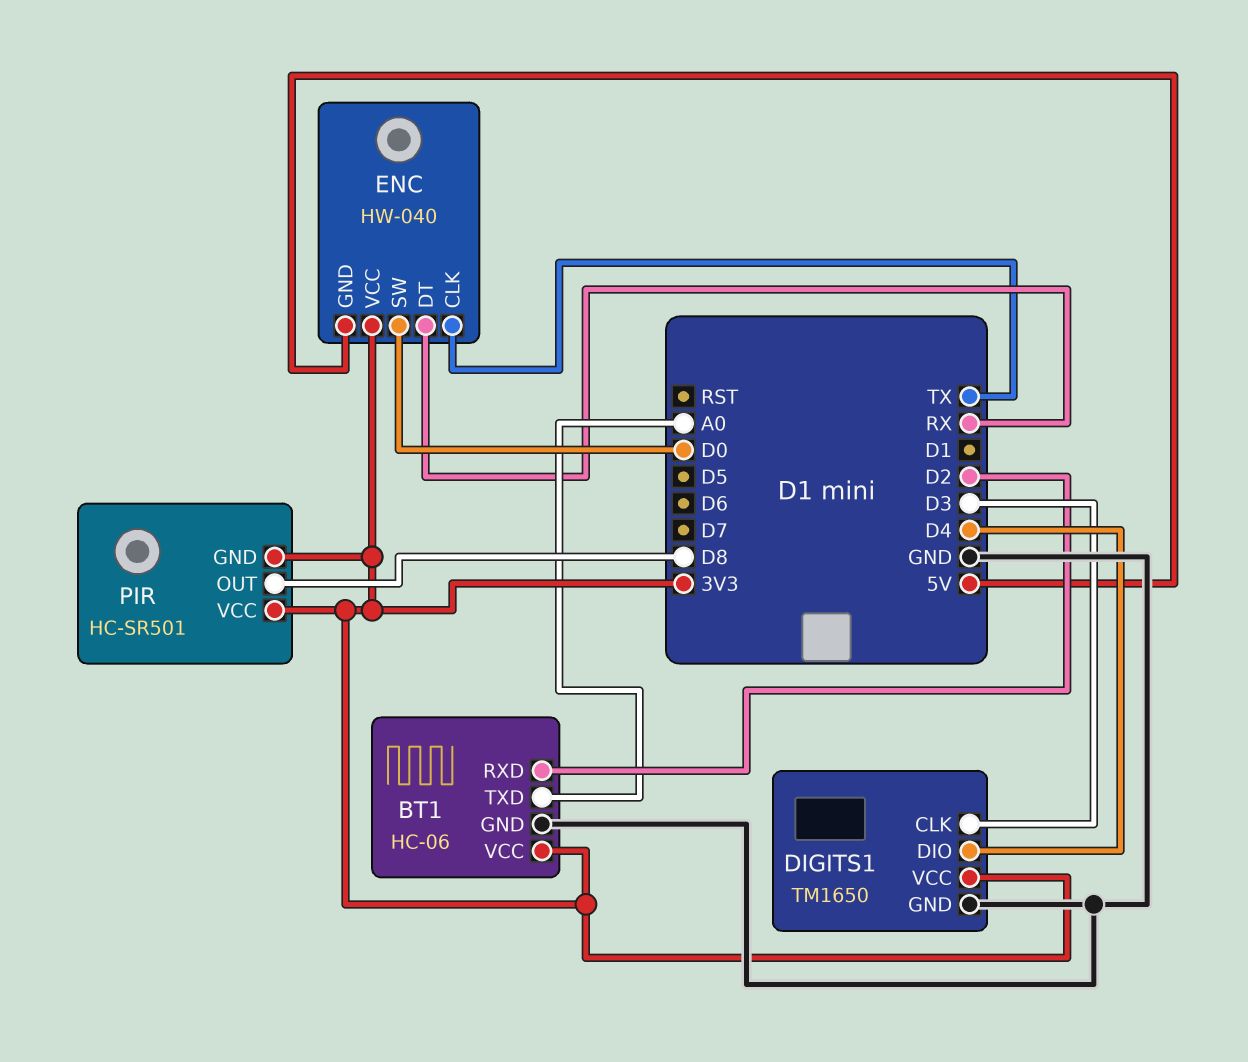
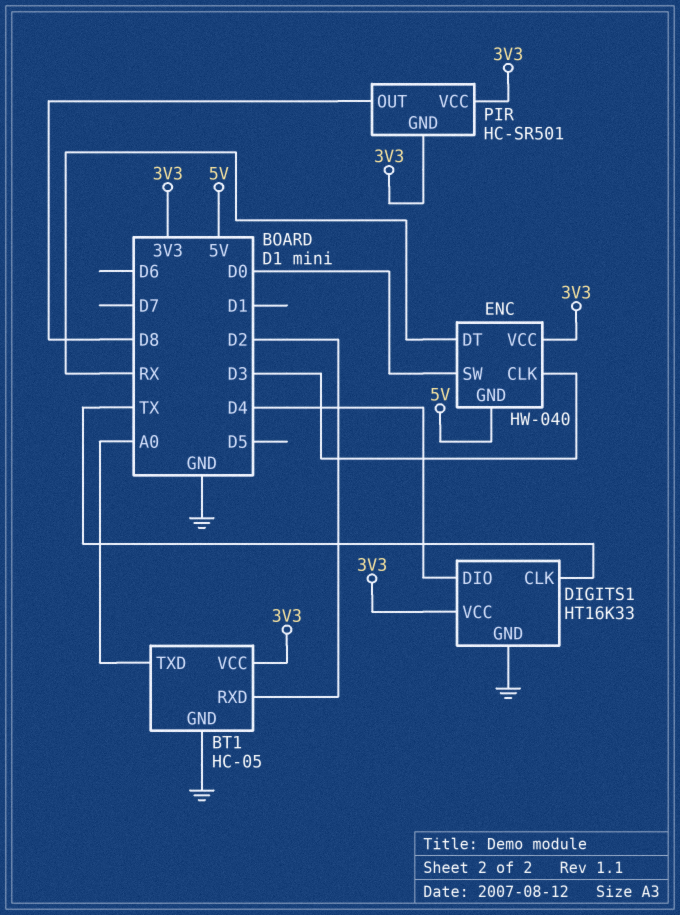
BT1: HC-06 -> HC-05
DIGITS1: TM1650 -> HT16K33
DIGITS1 pin CLK: D3 -> TX
ENC pin CLK: TX -> D3

